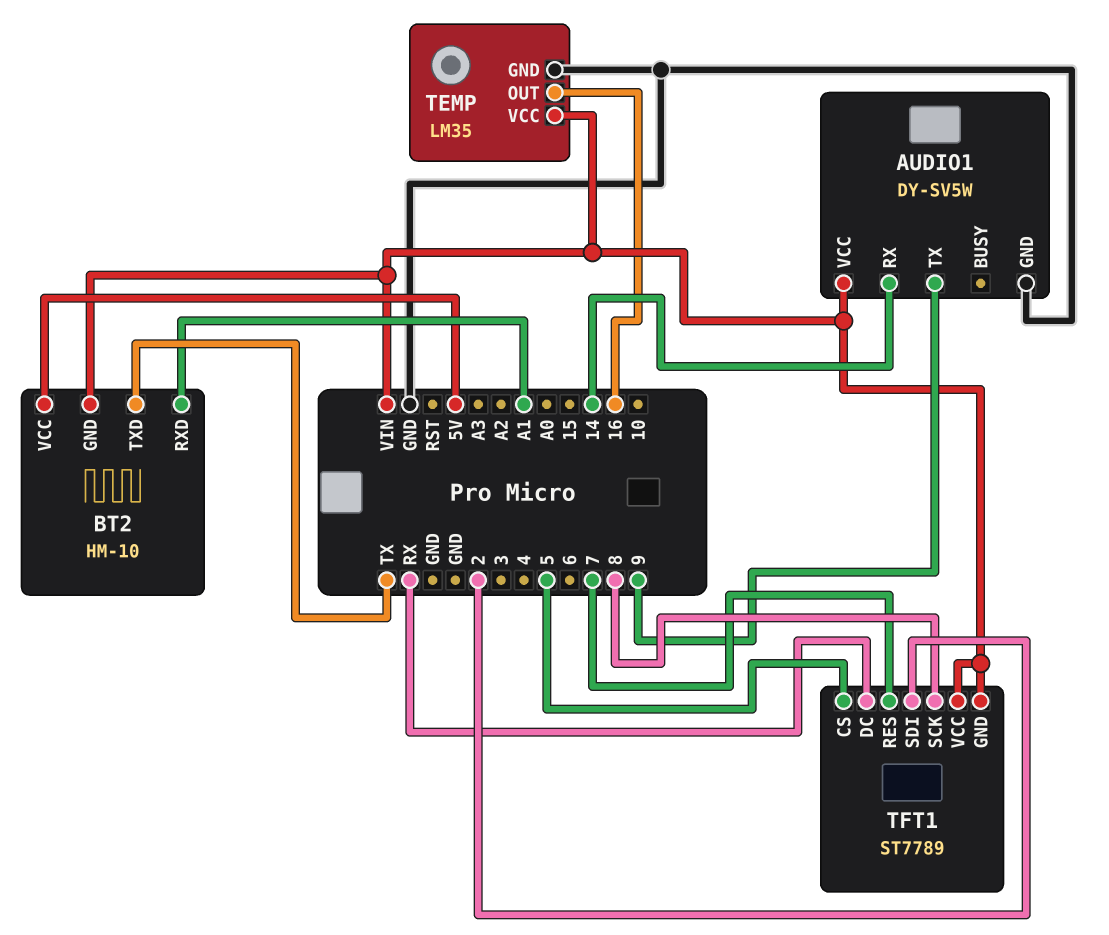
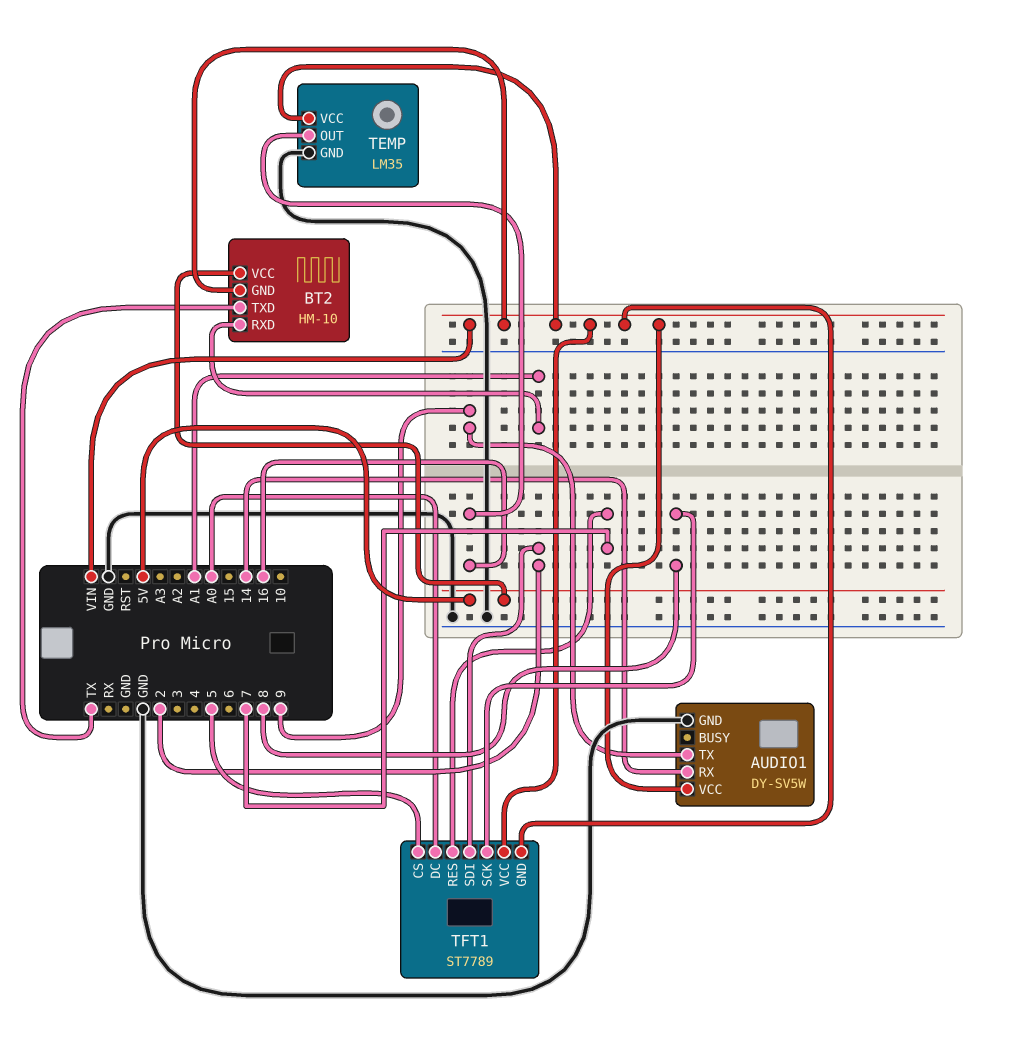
TFT1 pin DC: RX -> A0

